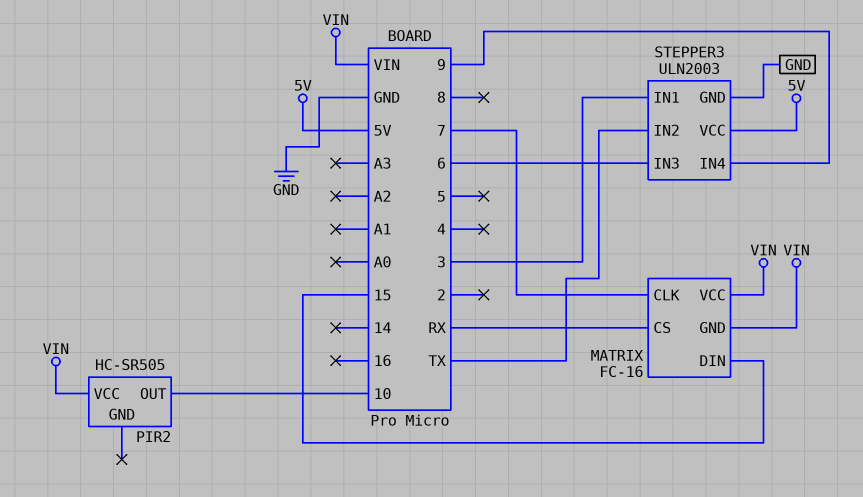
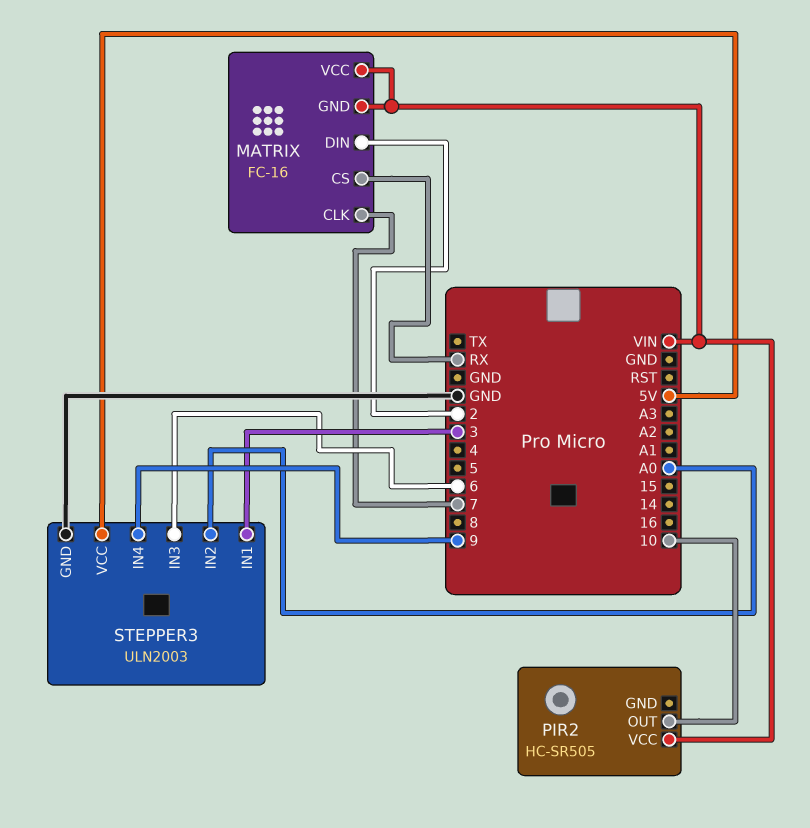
MATRIX pin DIN: 15 -> 2
STEPPER3 pin IN2: TX -> A0

